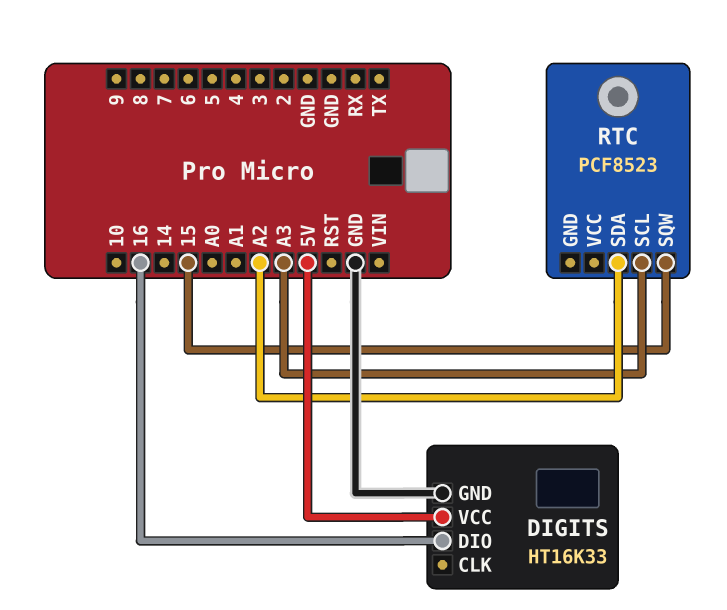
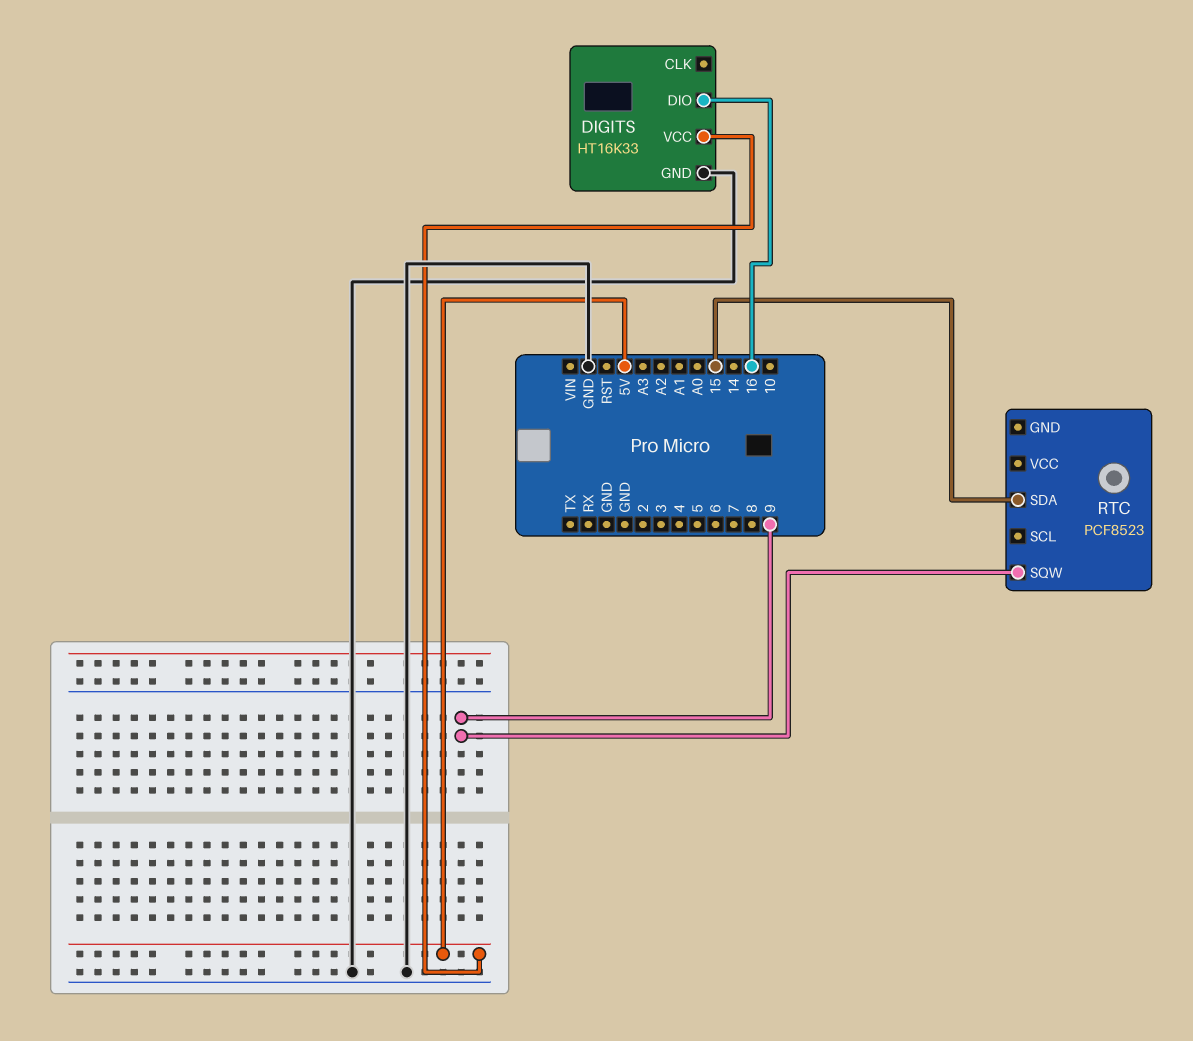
RTC pin SCL: A3 -> none
RTC pin SDA: A2 -> 15
RTC pin SQW: 15 -> 9

